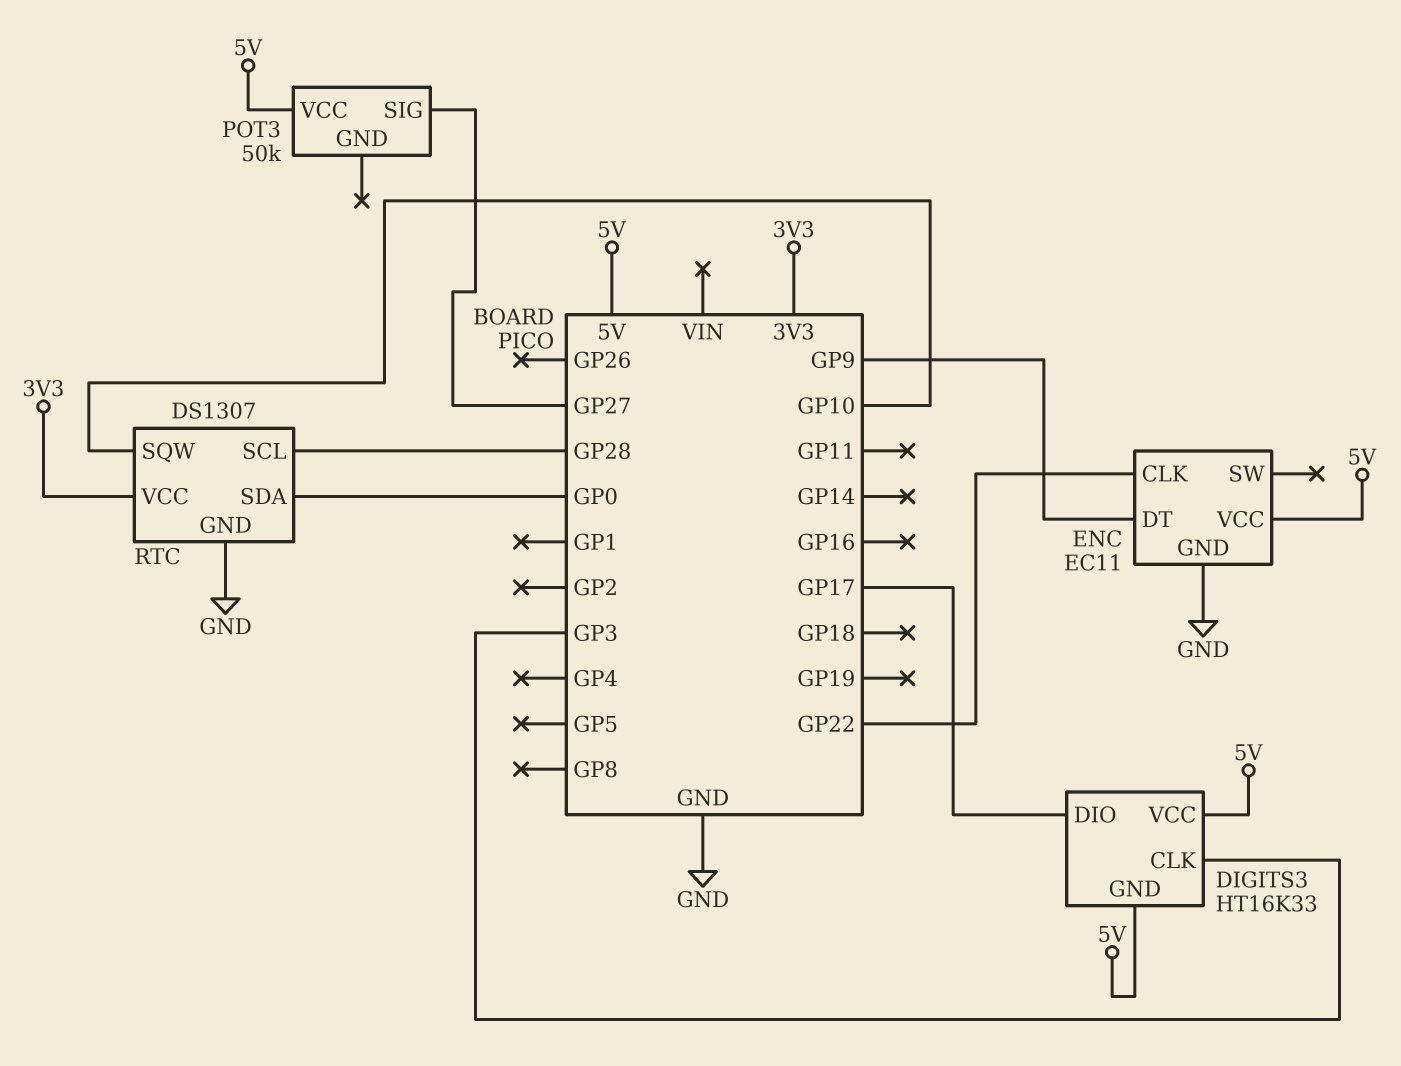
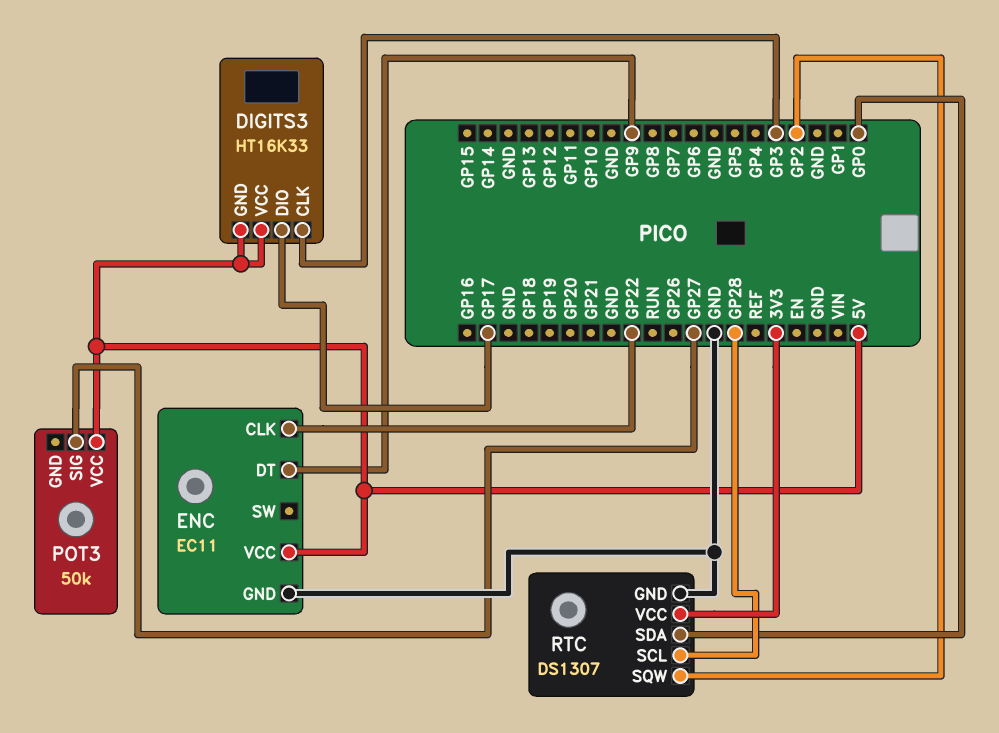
RTC pin SQW: GP10 -> GP2

